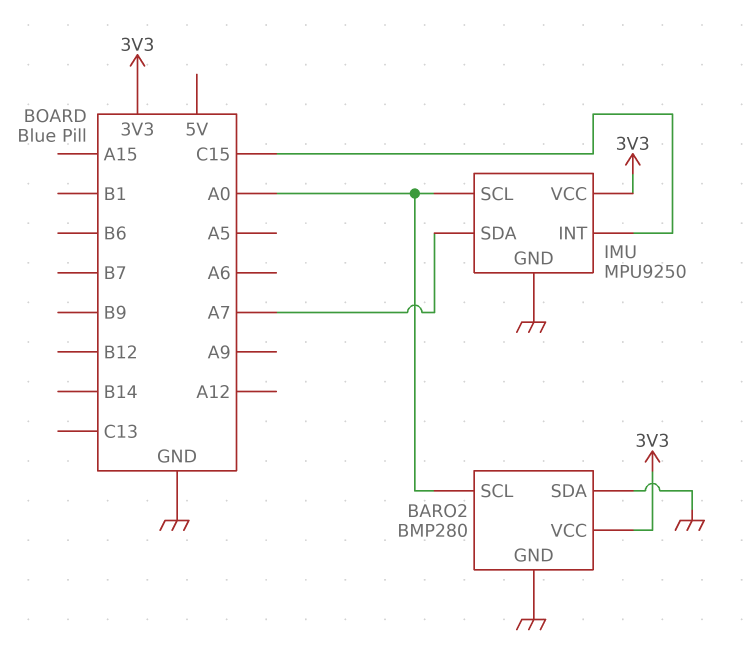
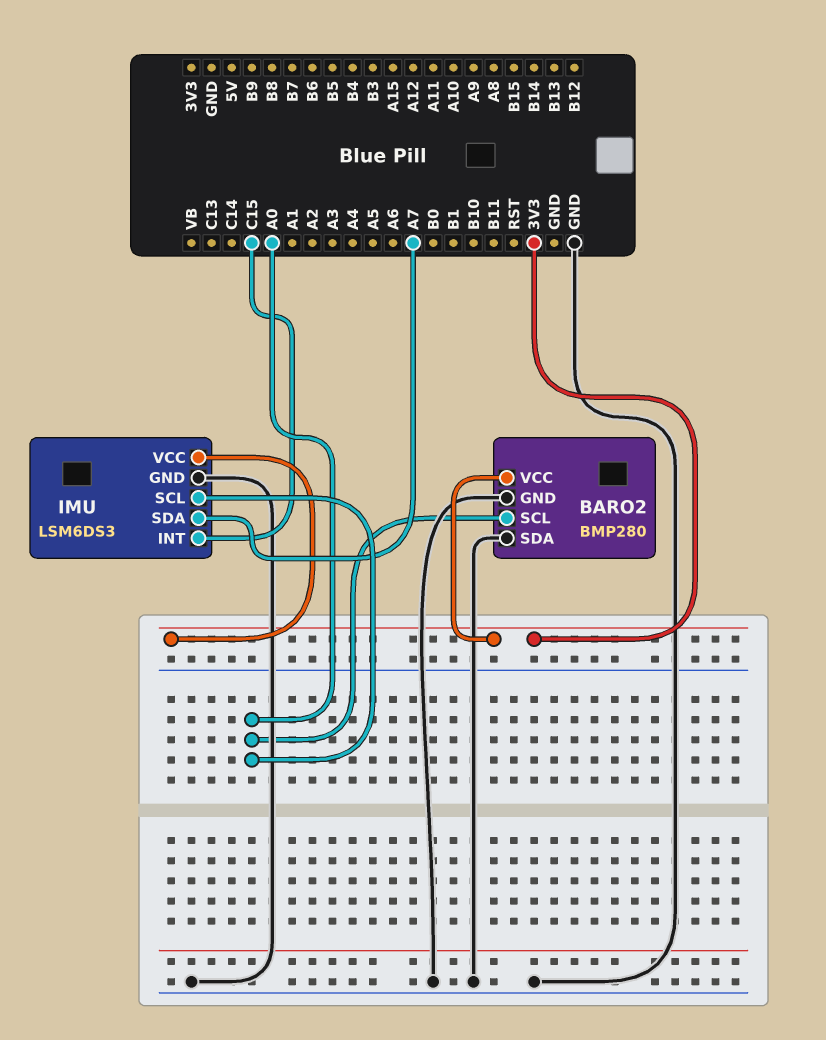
IMU: MPU9250 -> LSM6DS3

